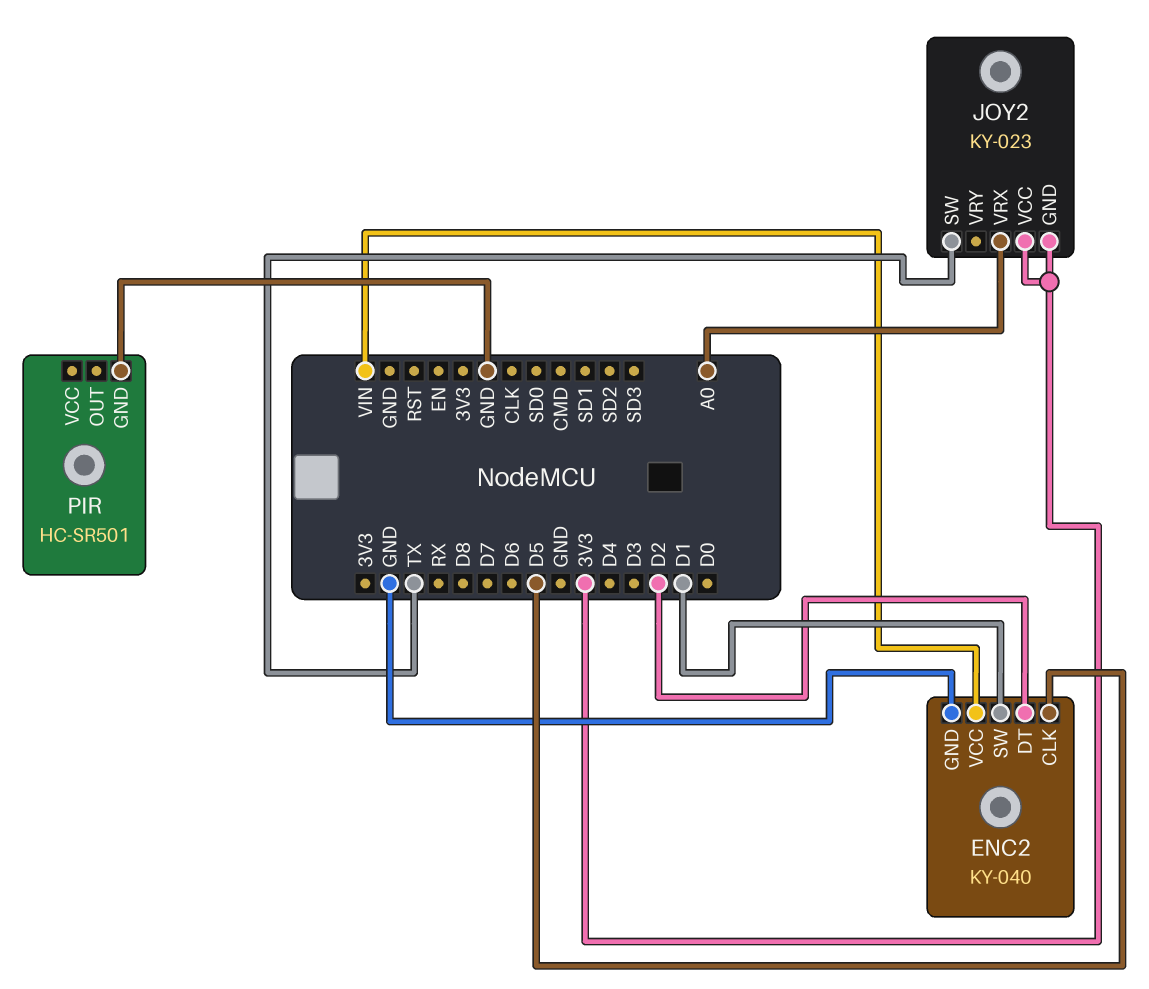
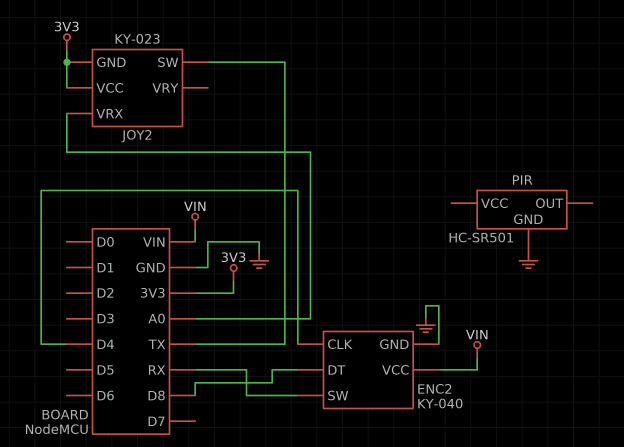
ENC2 pin CLK: D5 -> D4
ENC2 pin DT: D2 -> D8
ENC2 pin SW: D1 -> RX

